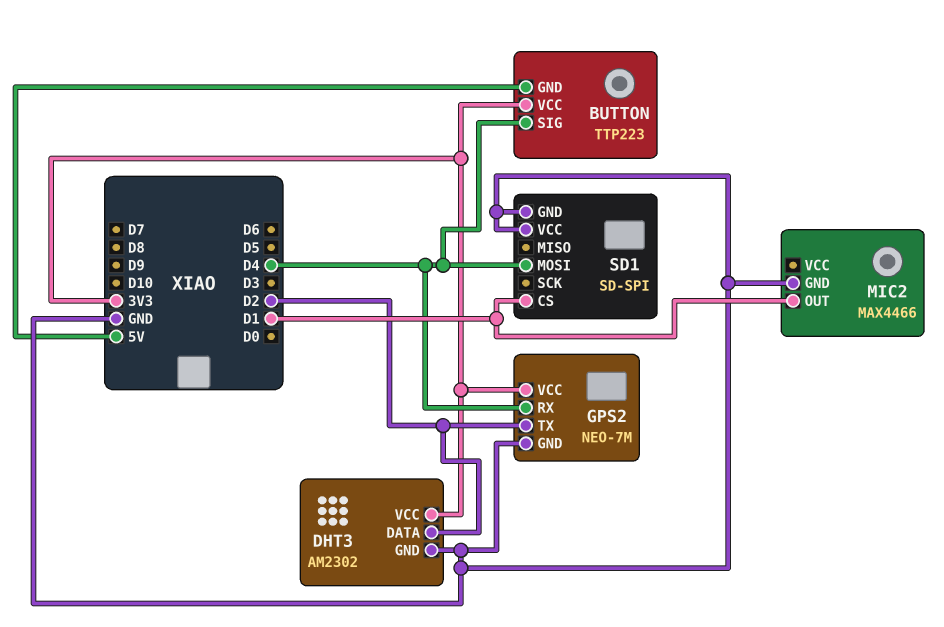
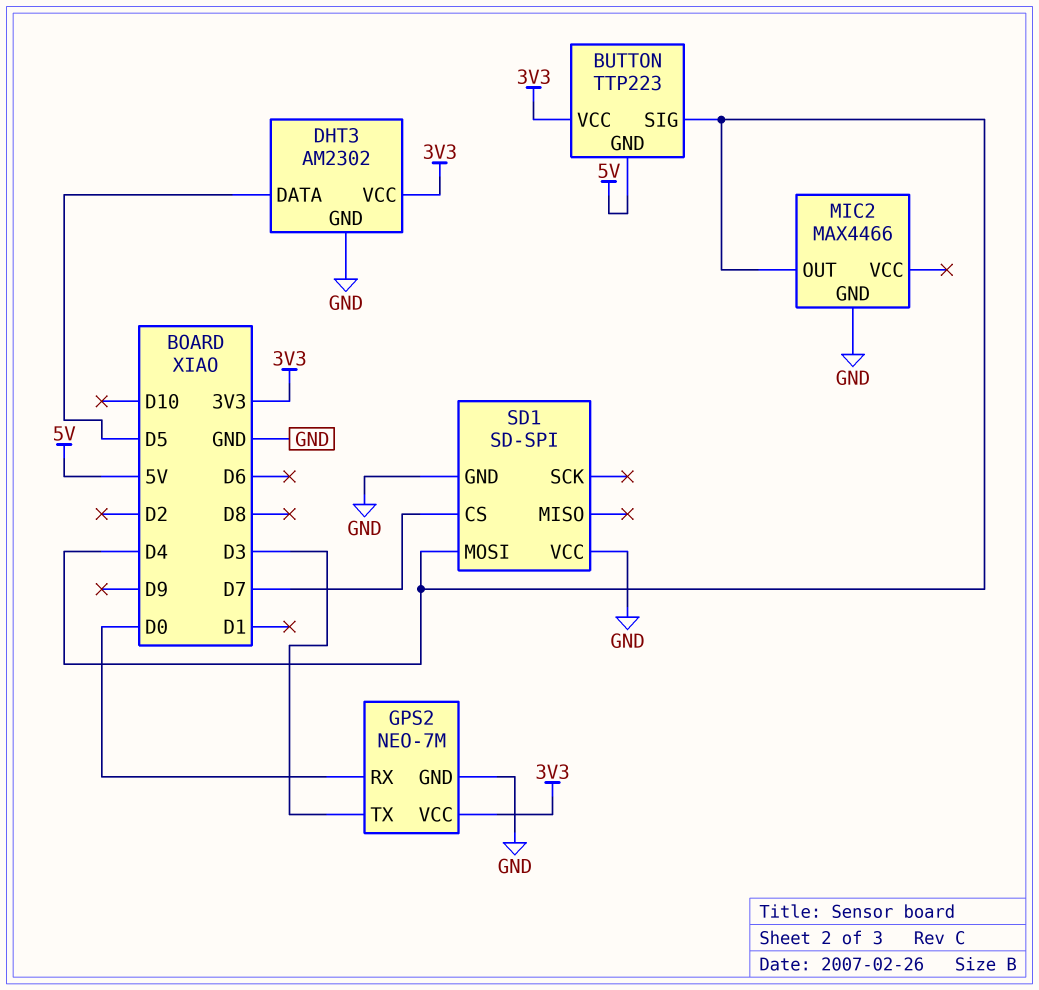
DHT3 pin DATA: D2 -> D5
GPS2 pin RX: D4 -> D0
GPS2 pin TX: D2 -> D3
MIC2 pin OUT: D1 -> D4
SD1 pin CS: D1 -> D7

